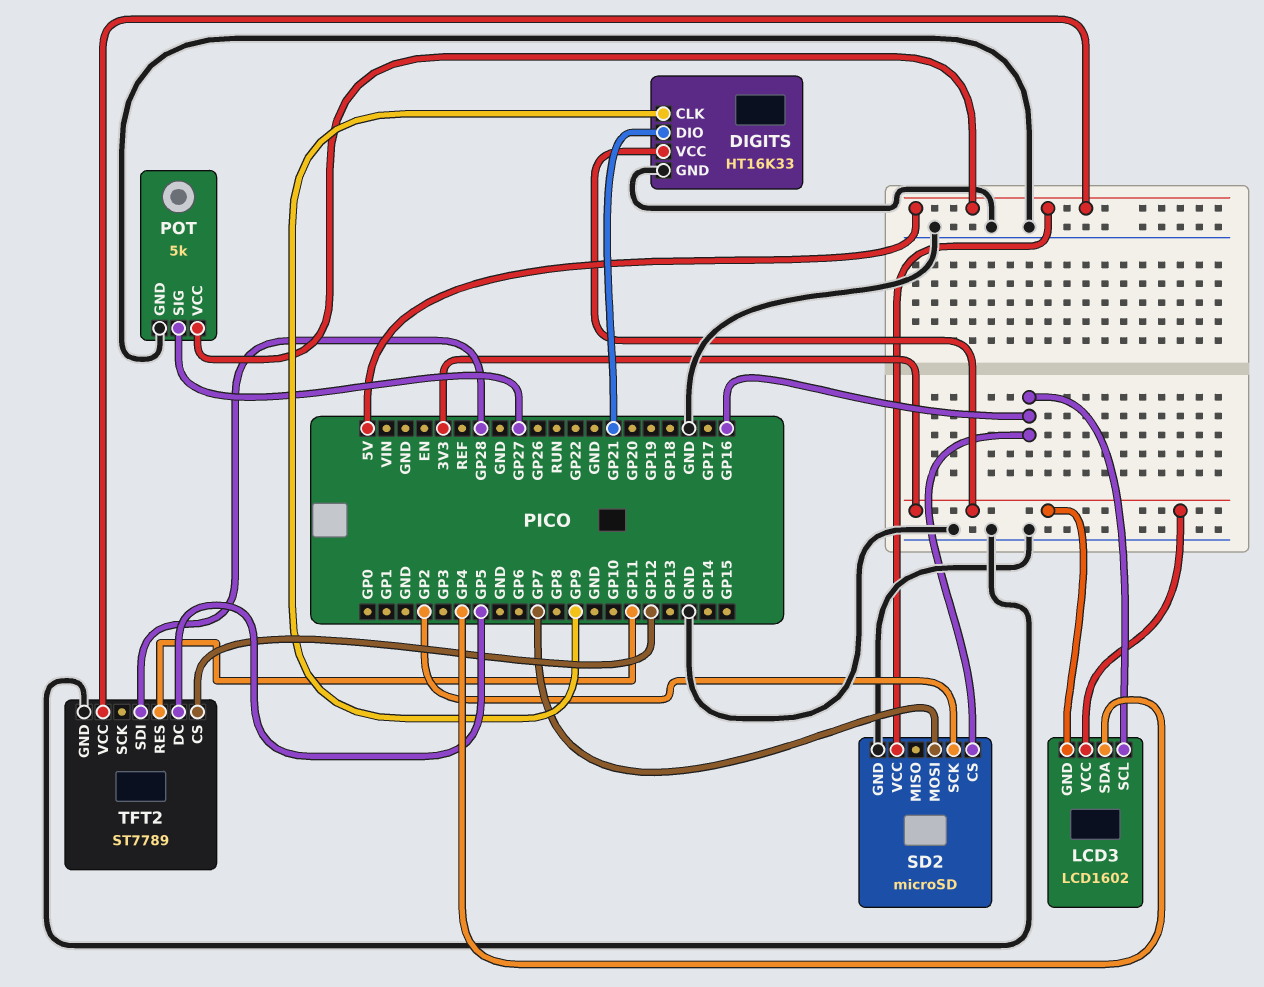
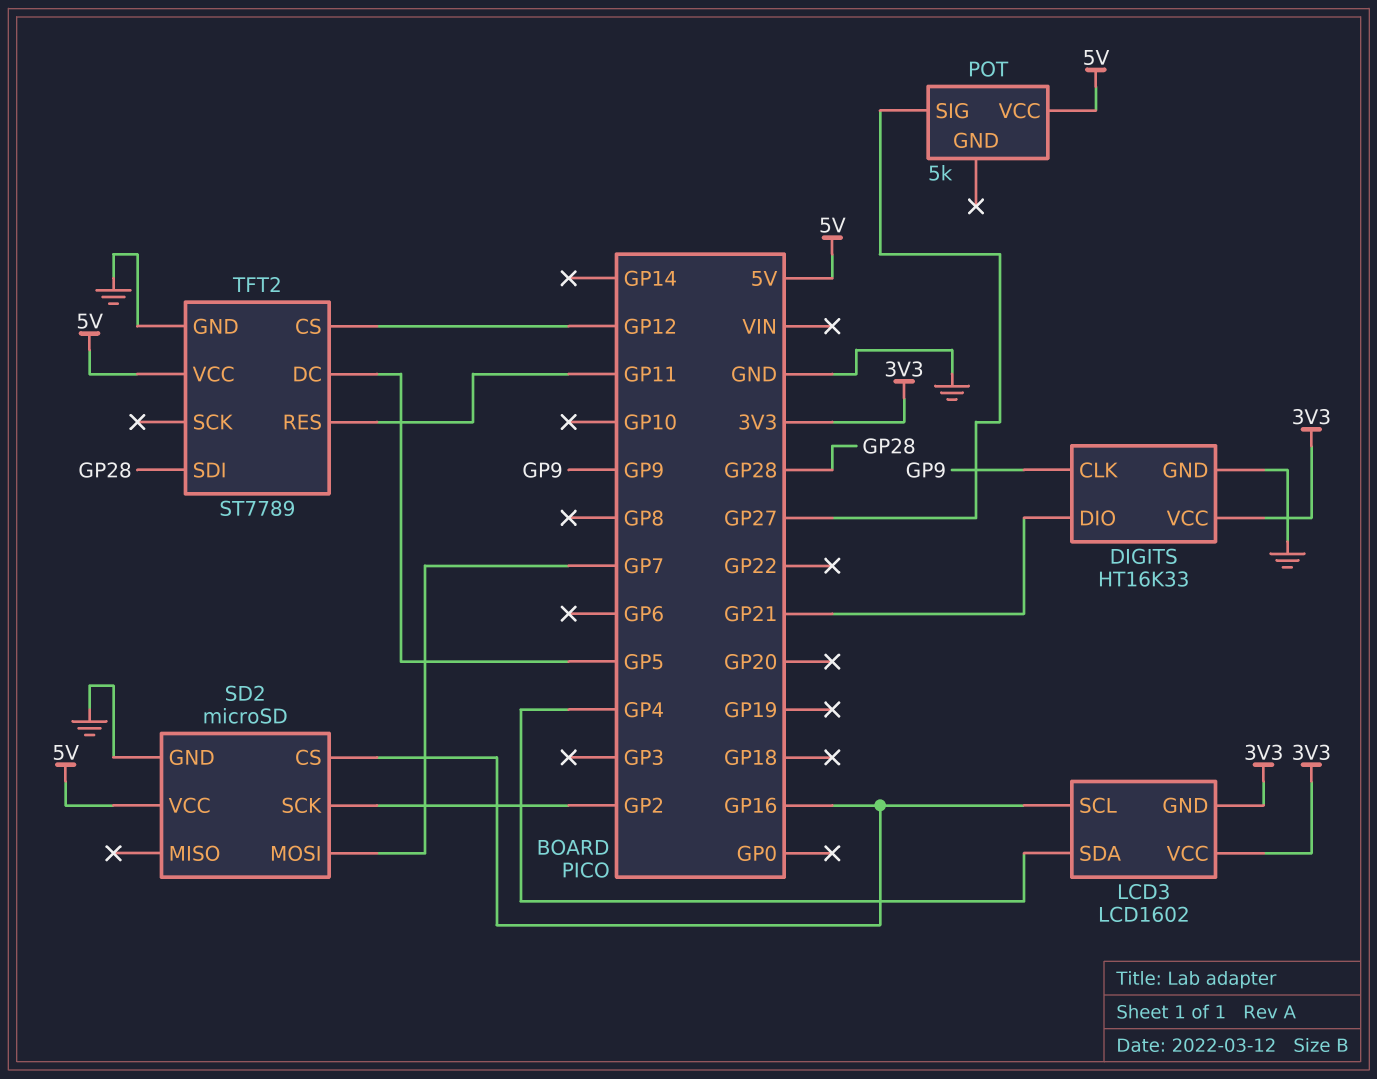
POT pin GND: GND -> none

